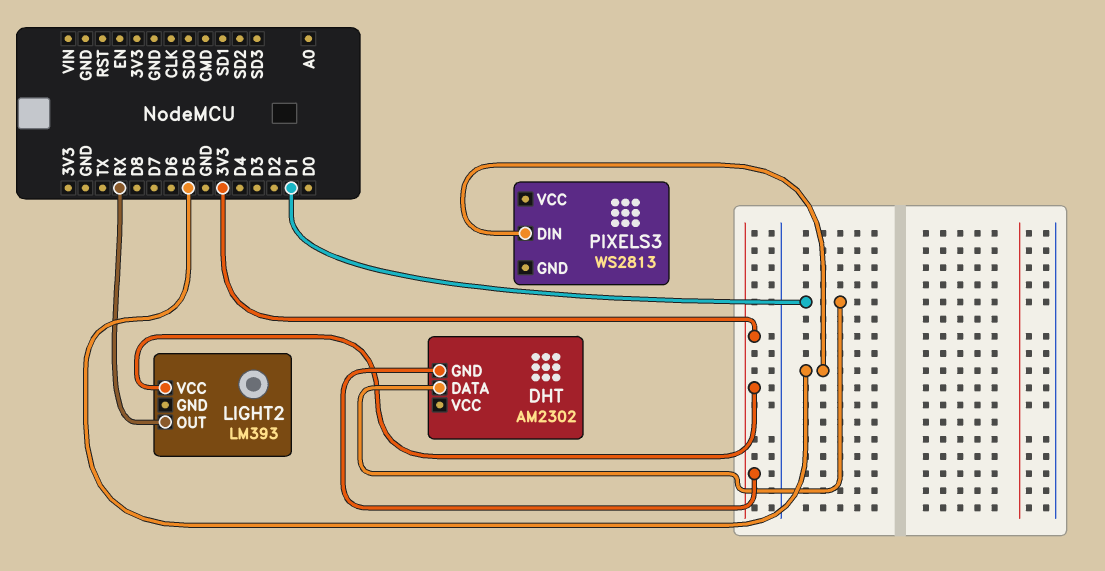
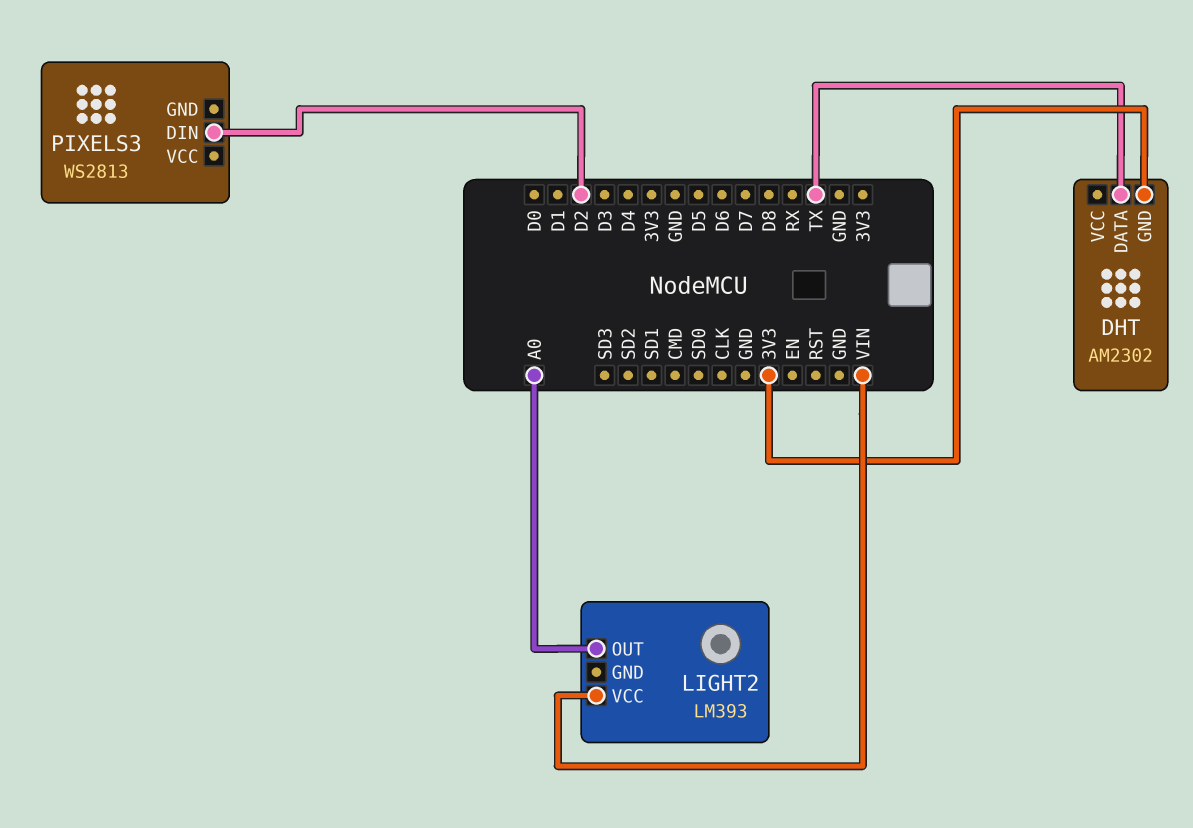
DHT pin DATA: D1 -> TX
LIGHT2 pin OUT: RX -> A0
LIGHT2 pin VCC: 3V3 -> VIN
PIXELS3 pin DIN: D5 -> D2

